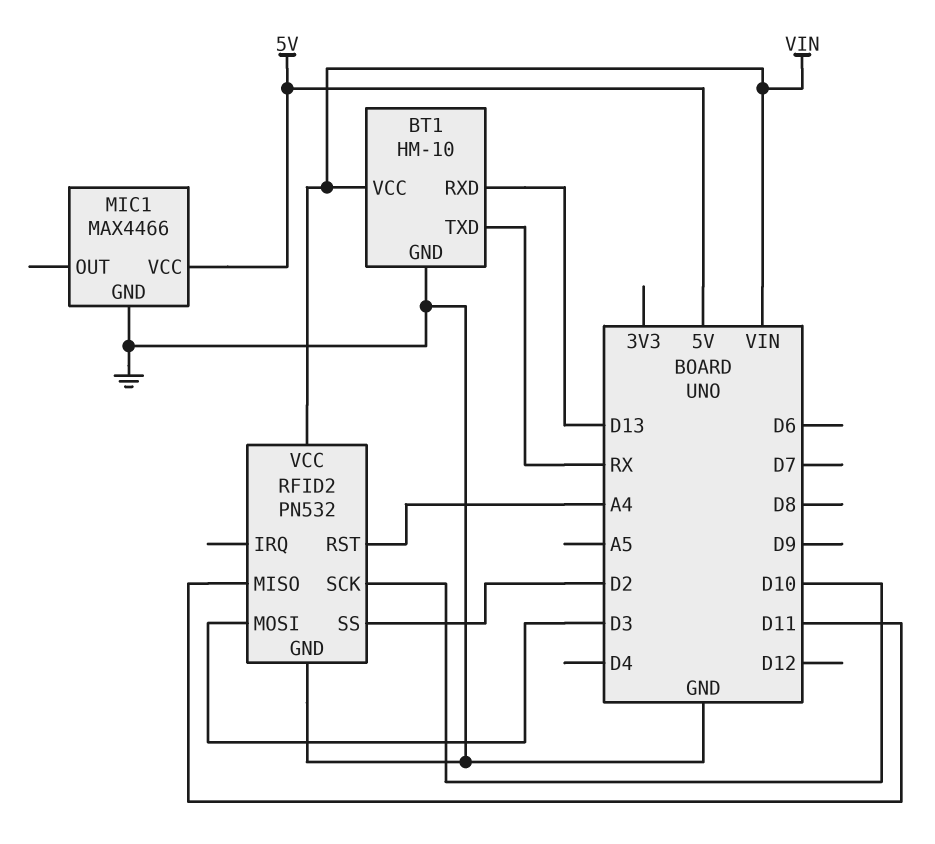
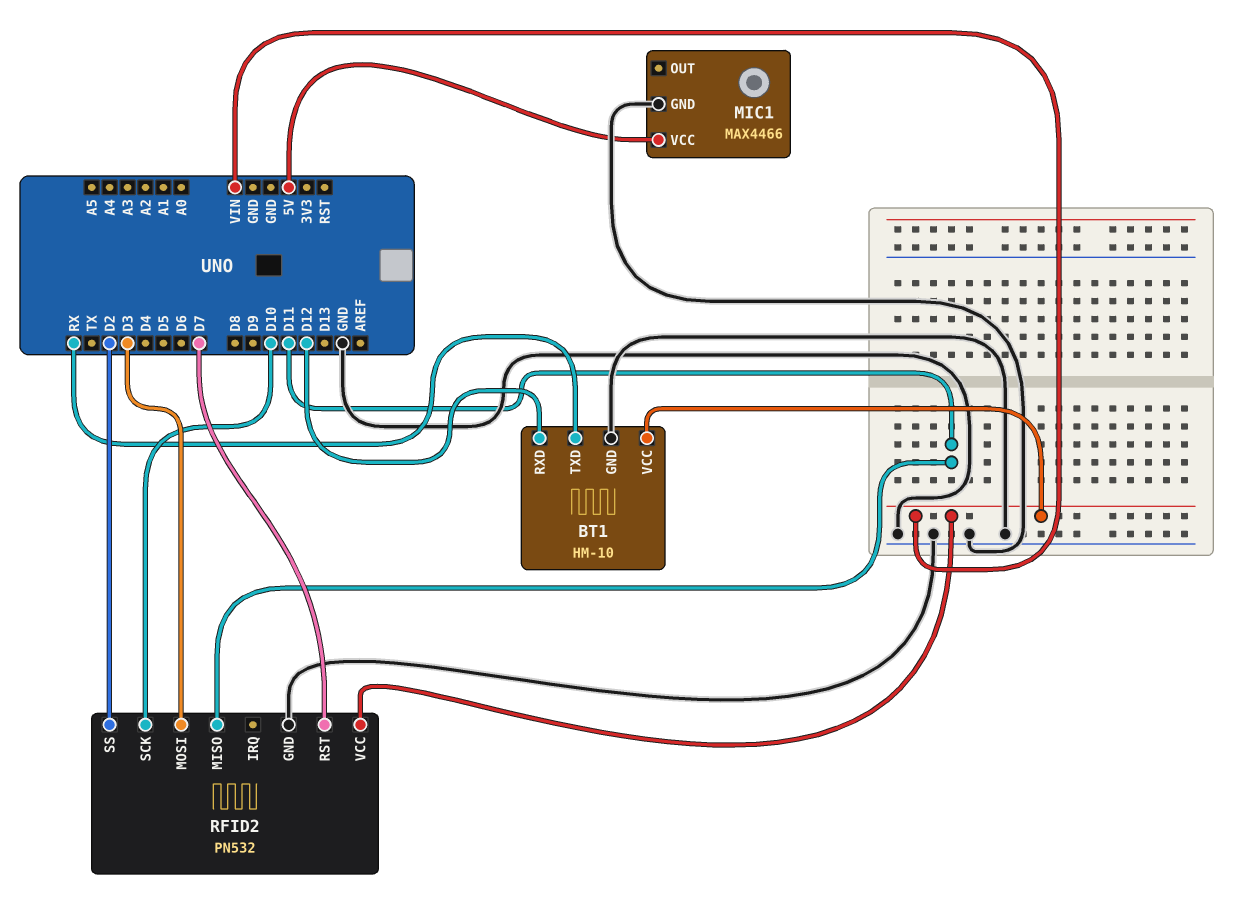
BT1 pin RXD: D13 -> D12
RFID2 pin RST: A4 -> D7

